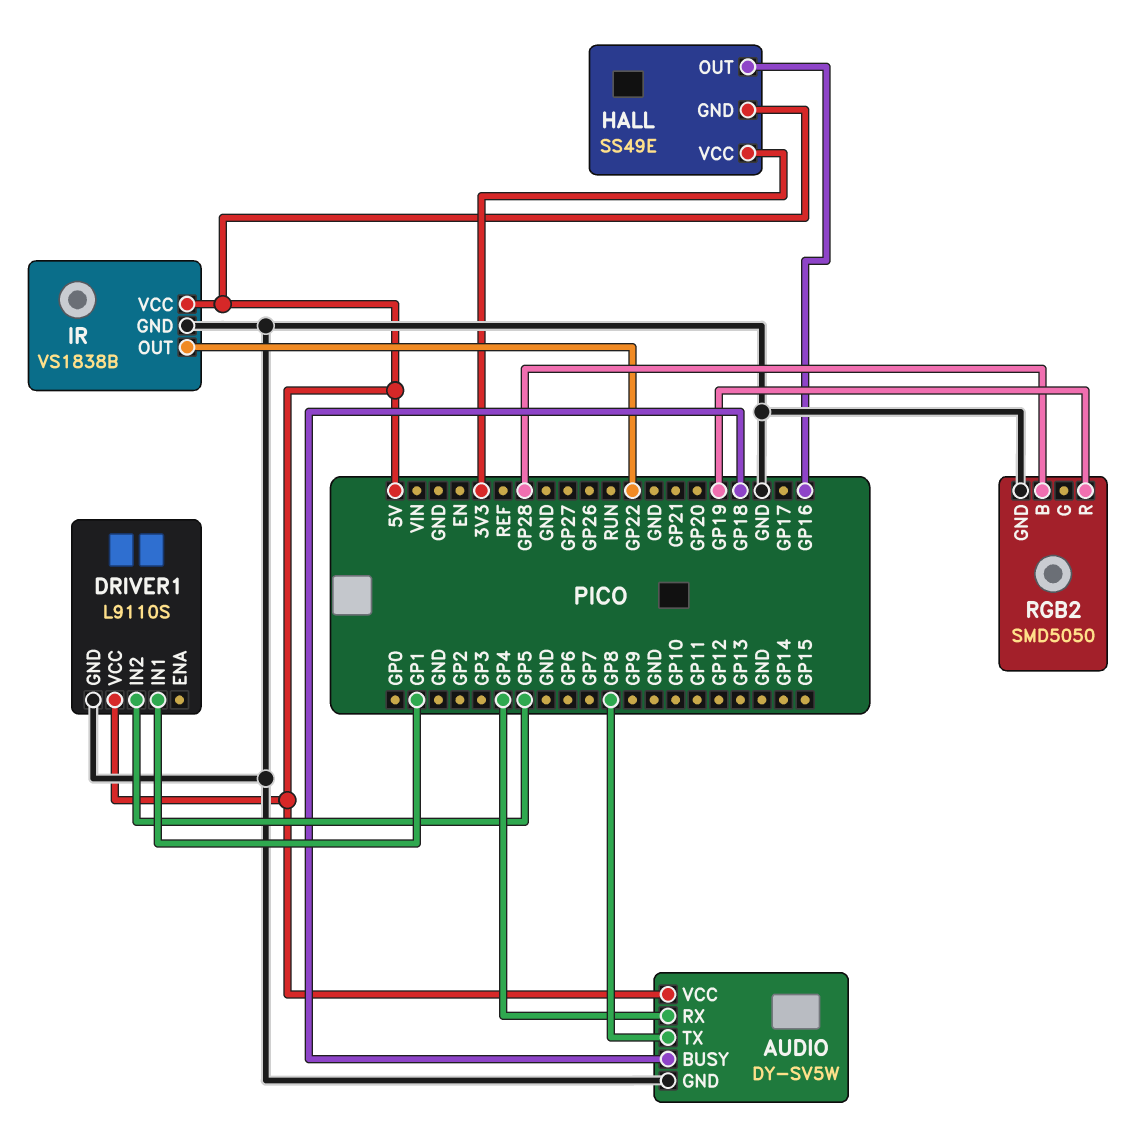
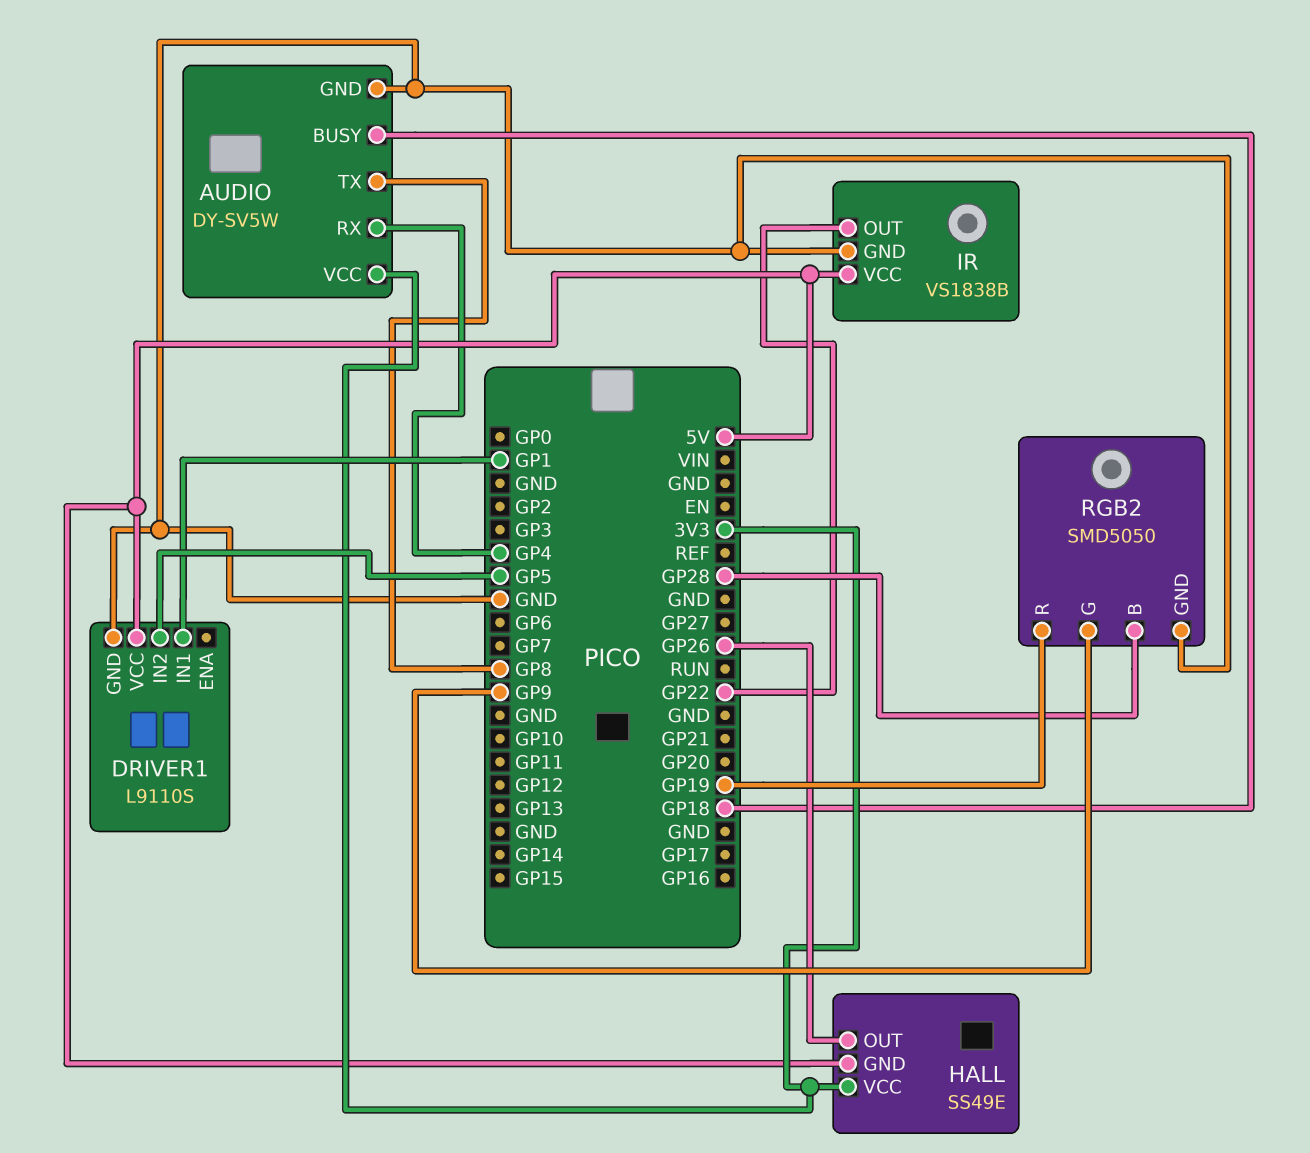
AUDIO pin VCC: 5V -> 3V3
HALL pin OUT: GP16 -> GP26
RGB2 pin G: none -> GP9

